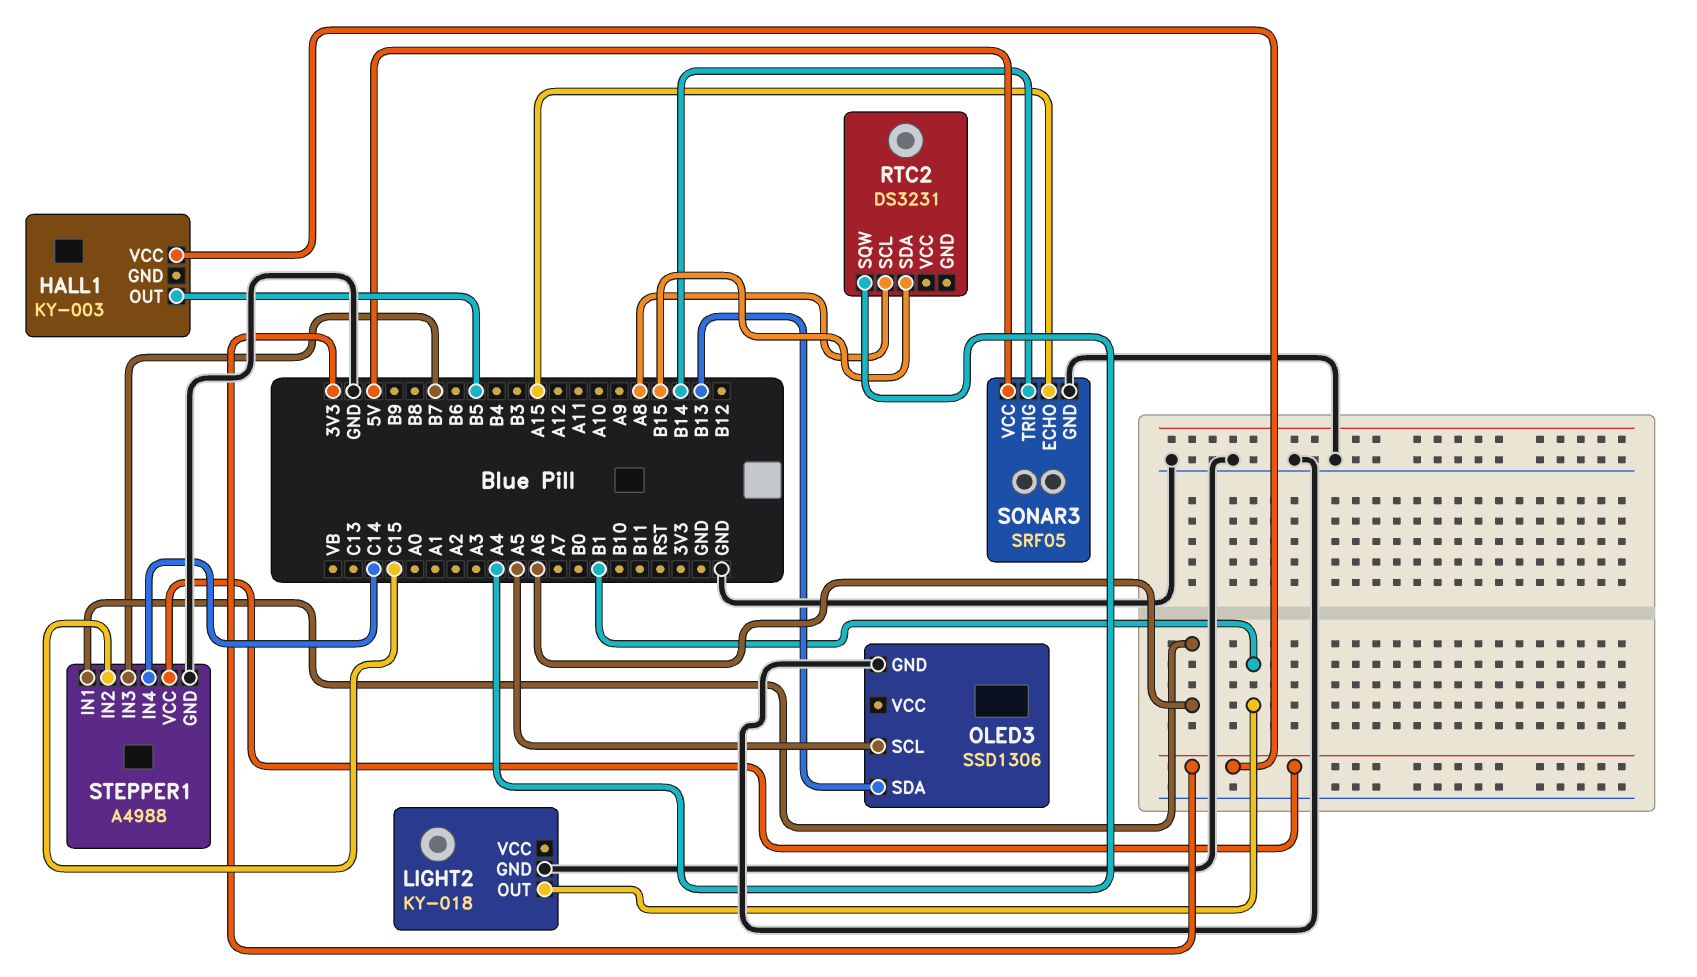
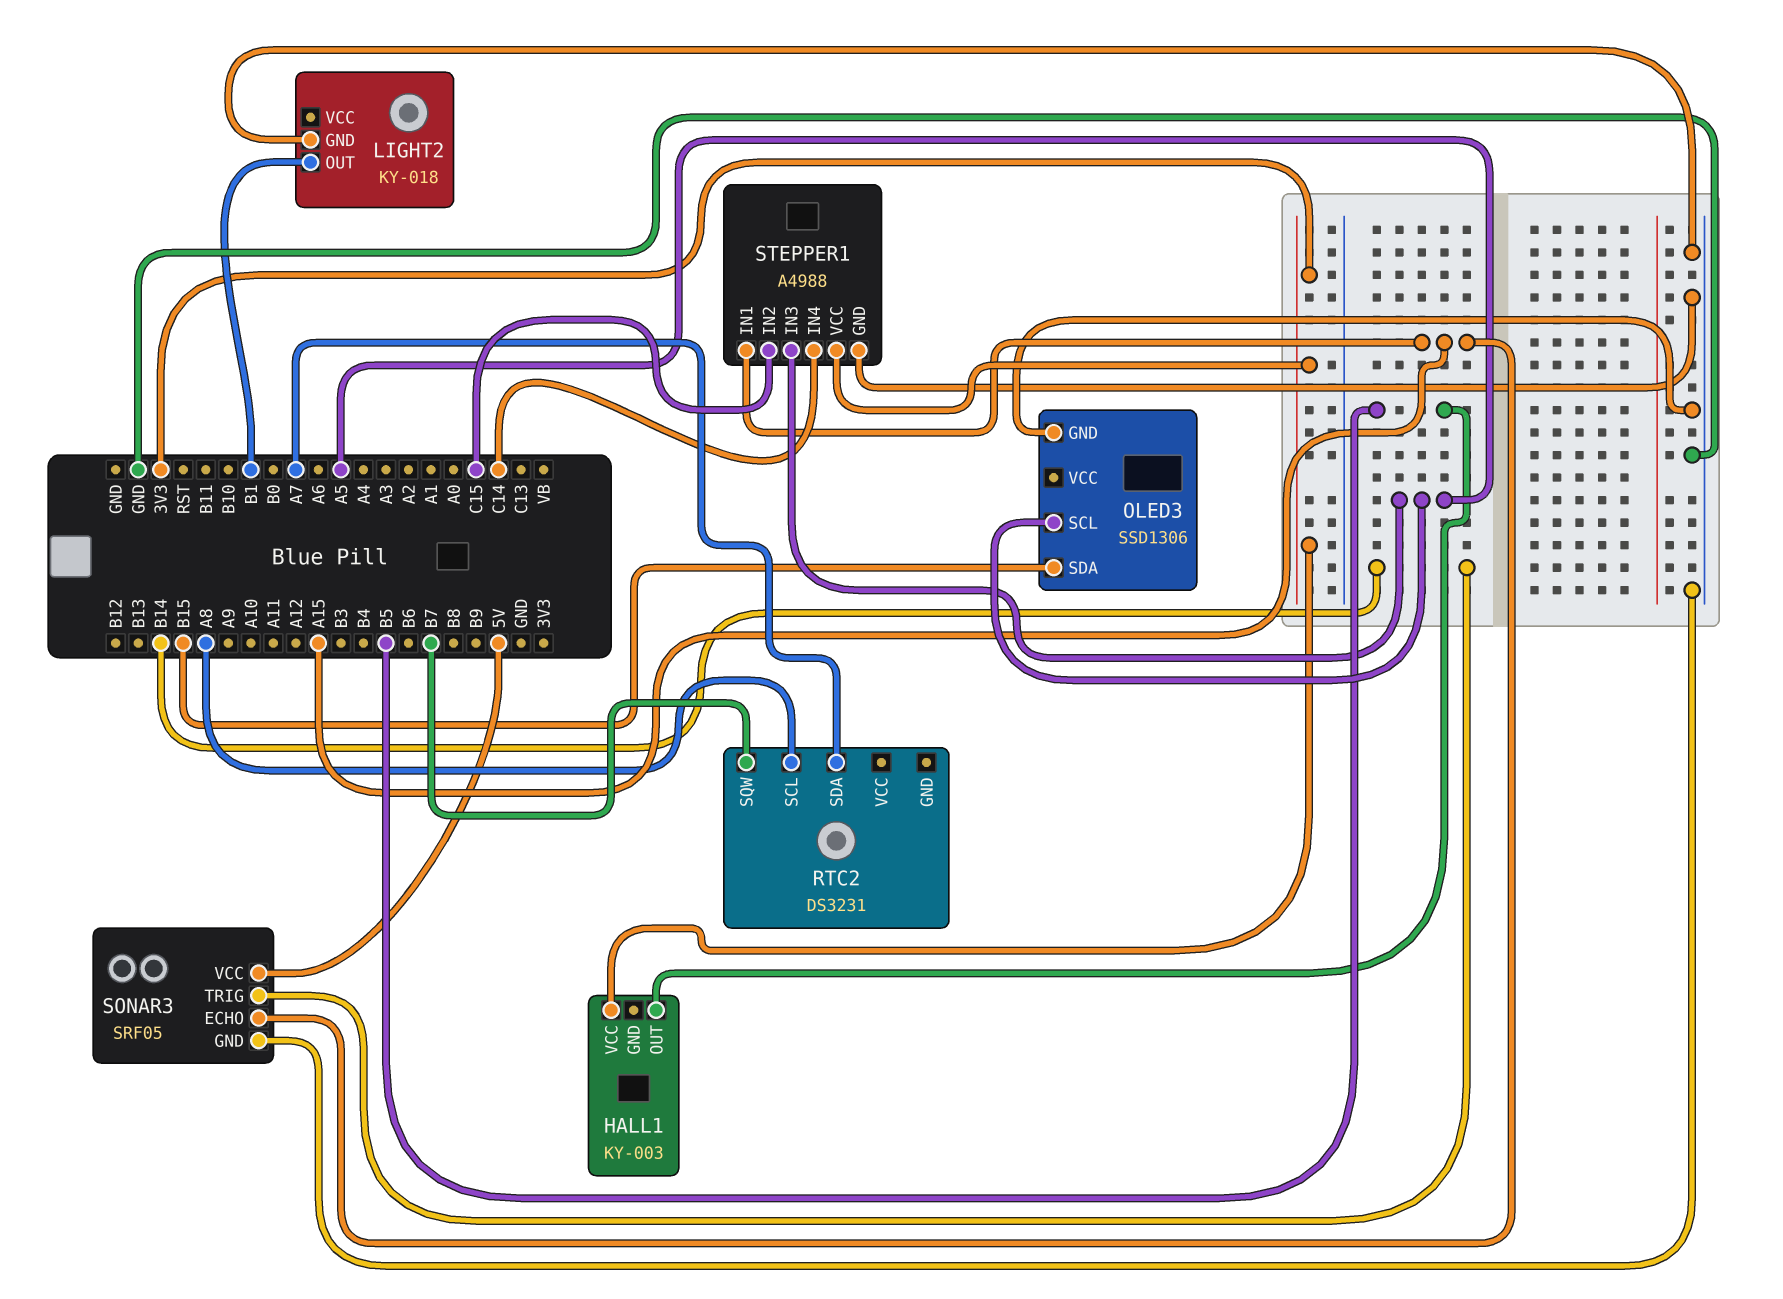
OLED3 pin SDA: B13 -> B15
RTC2 pin SDA: B15 -> A7
RTC2 pin SQW: A4 -> B7
STEPPER1 pin IN1: A6 -> A15
STEPPER1 pin IN3: B7 -> A5

